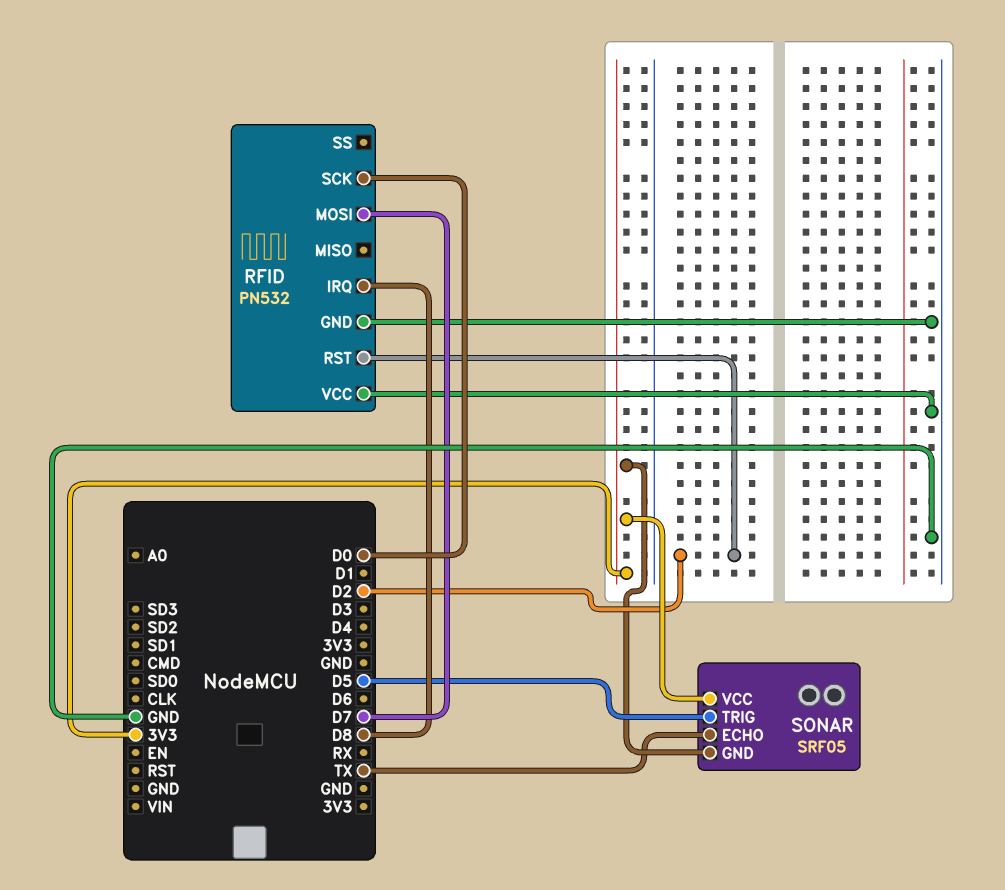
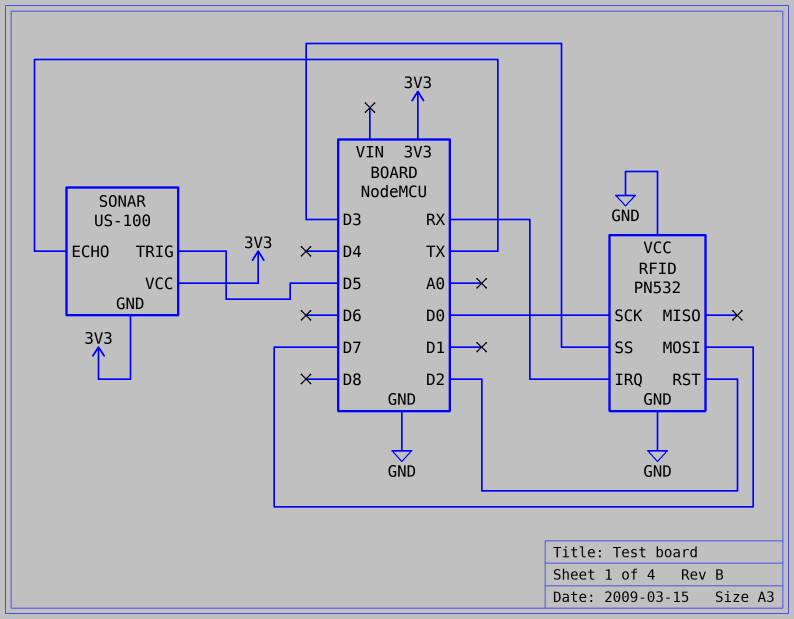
RFID pin IRQ: D8 -> RX
RFID pin SS: none -> D3
SONAR: SRF05 -> US-100

